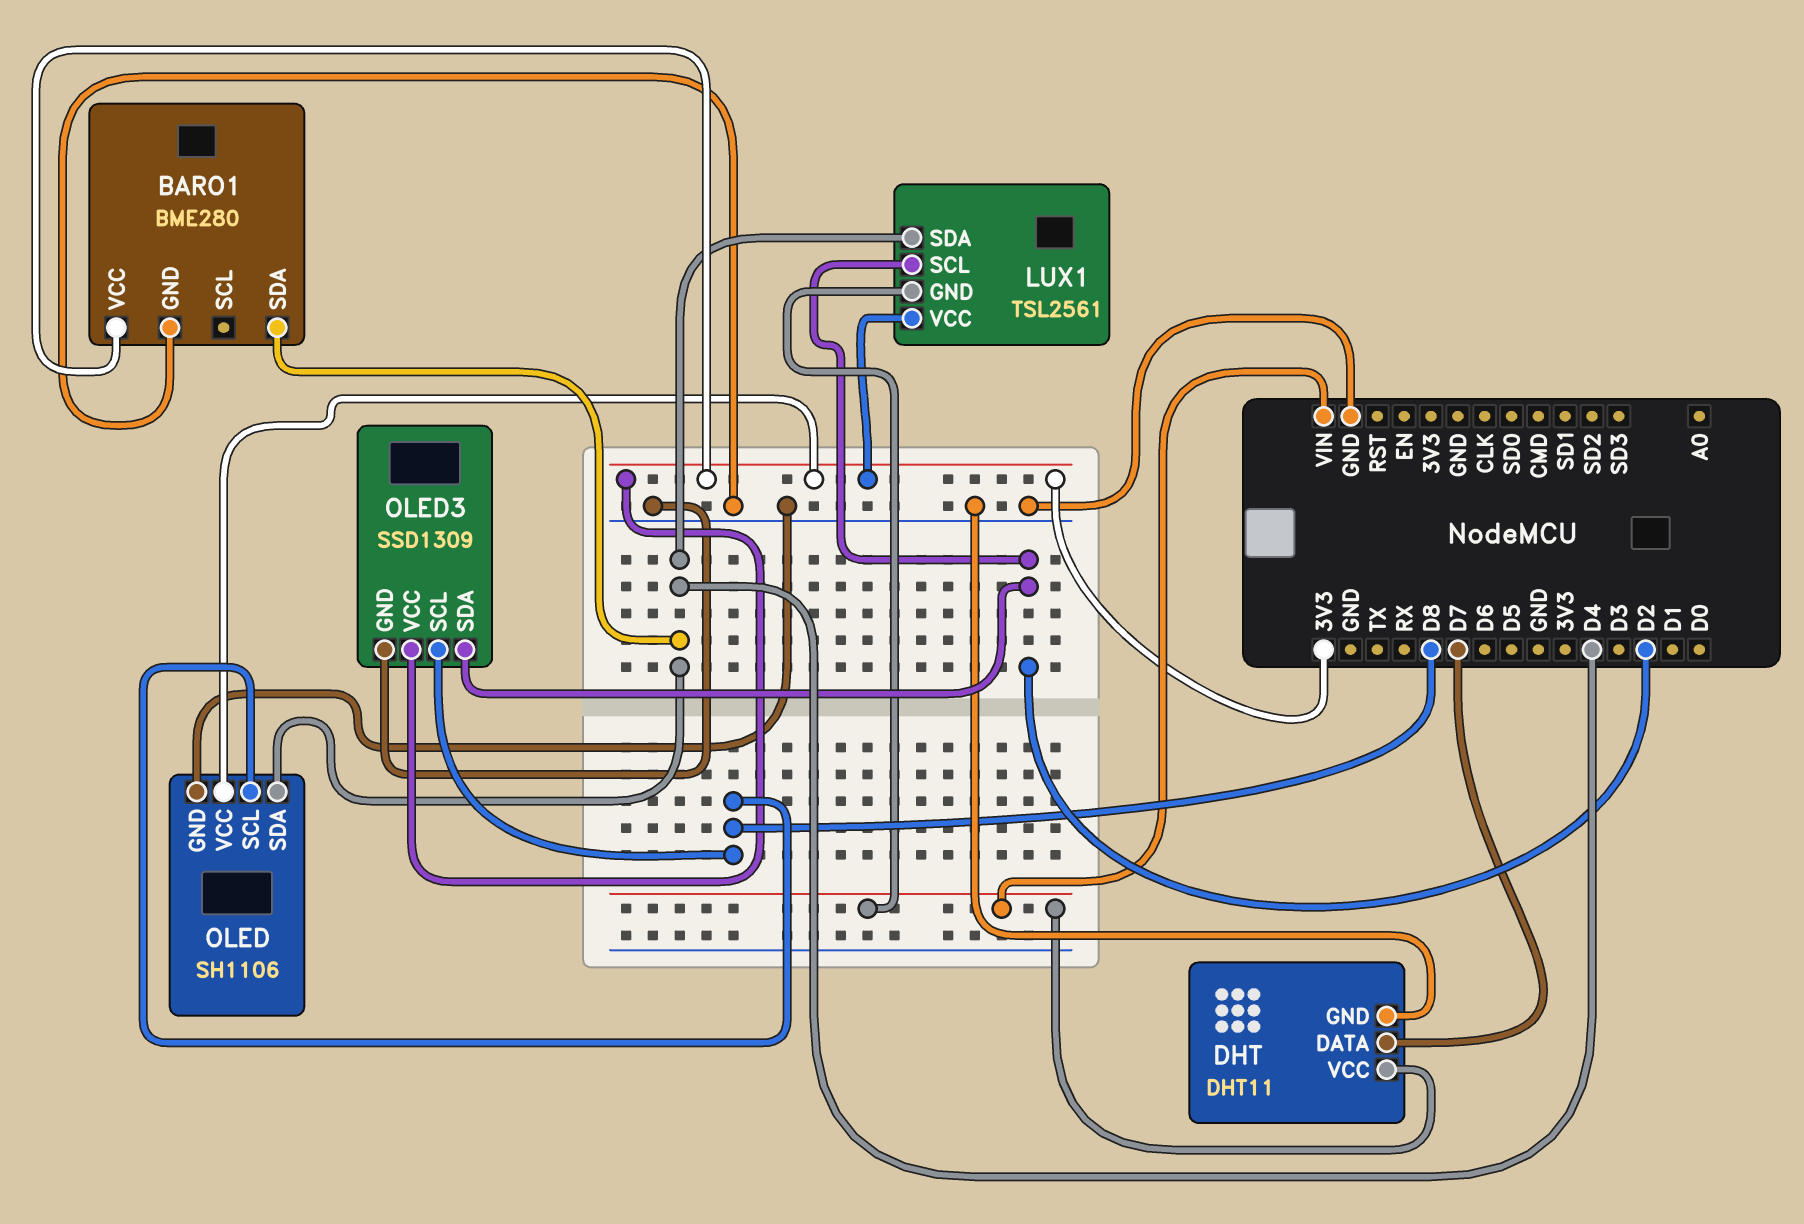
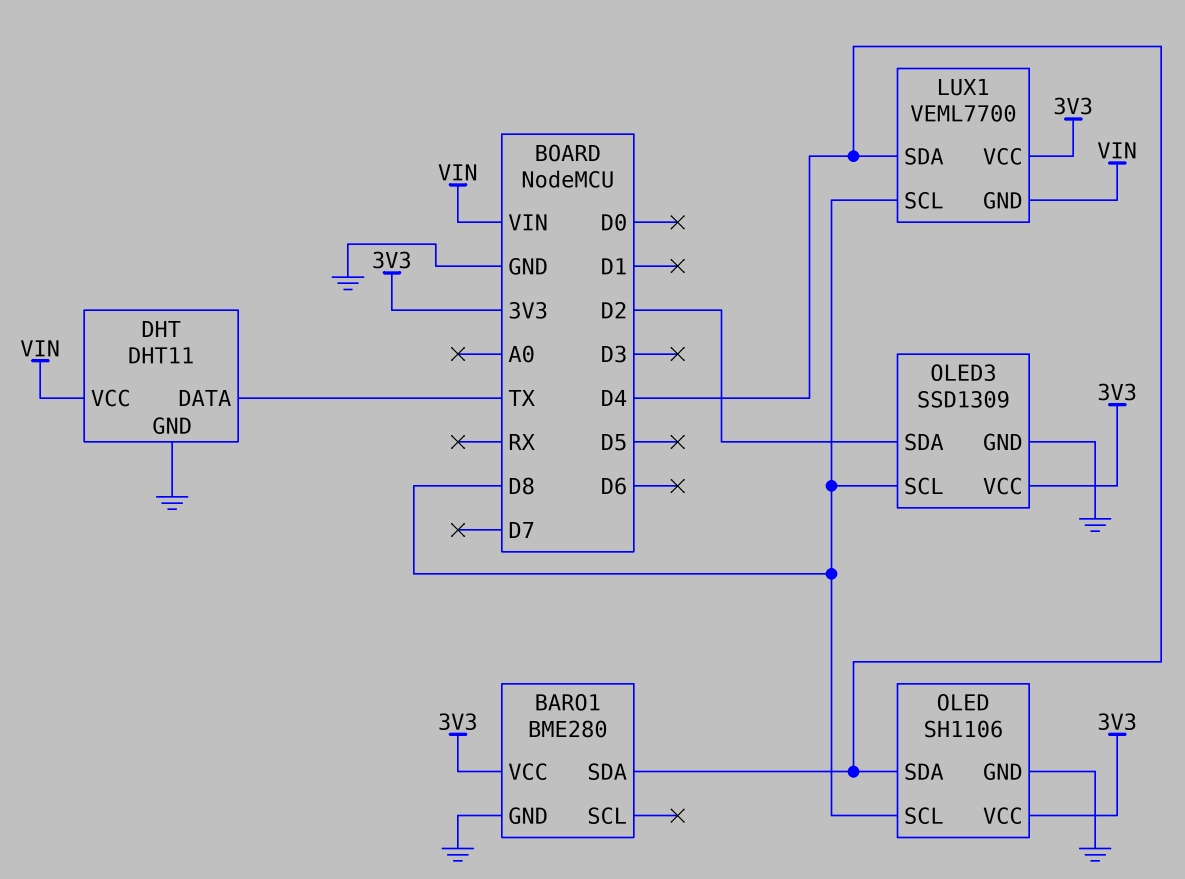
DHT pin DATA: D7 -> TX
LUX1: TSL2561 -> VEML7700
LUX1 pin SCL: D2 -> D8

